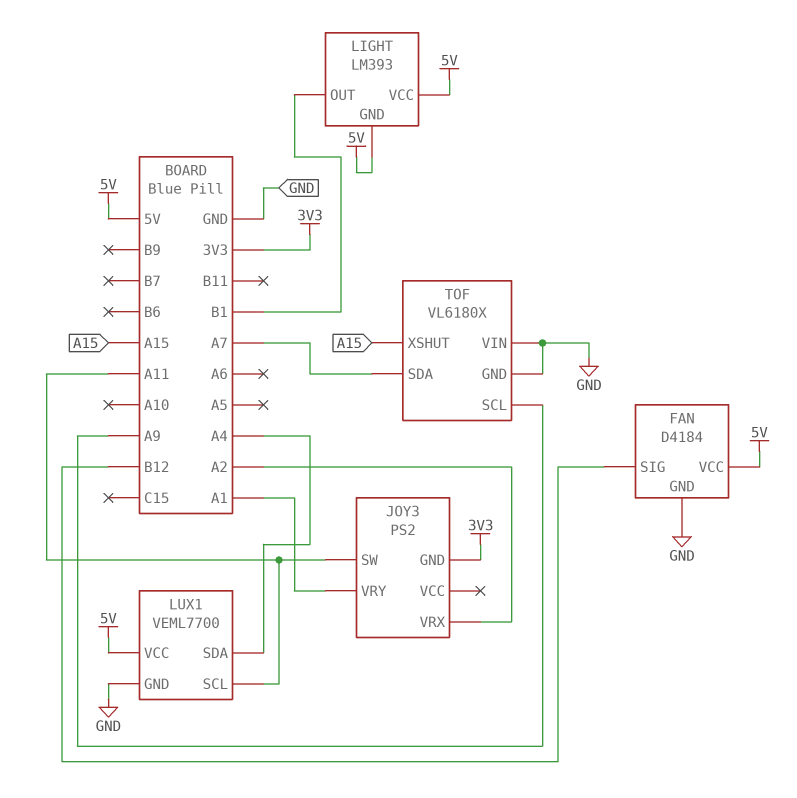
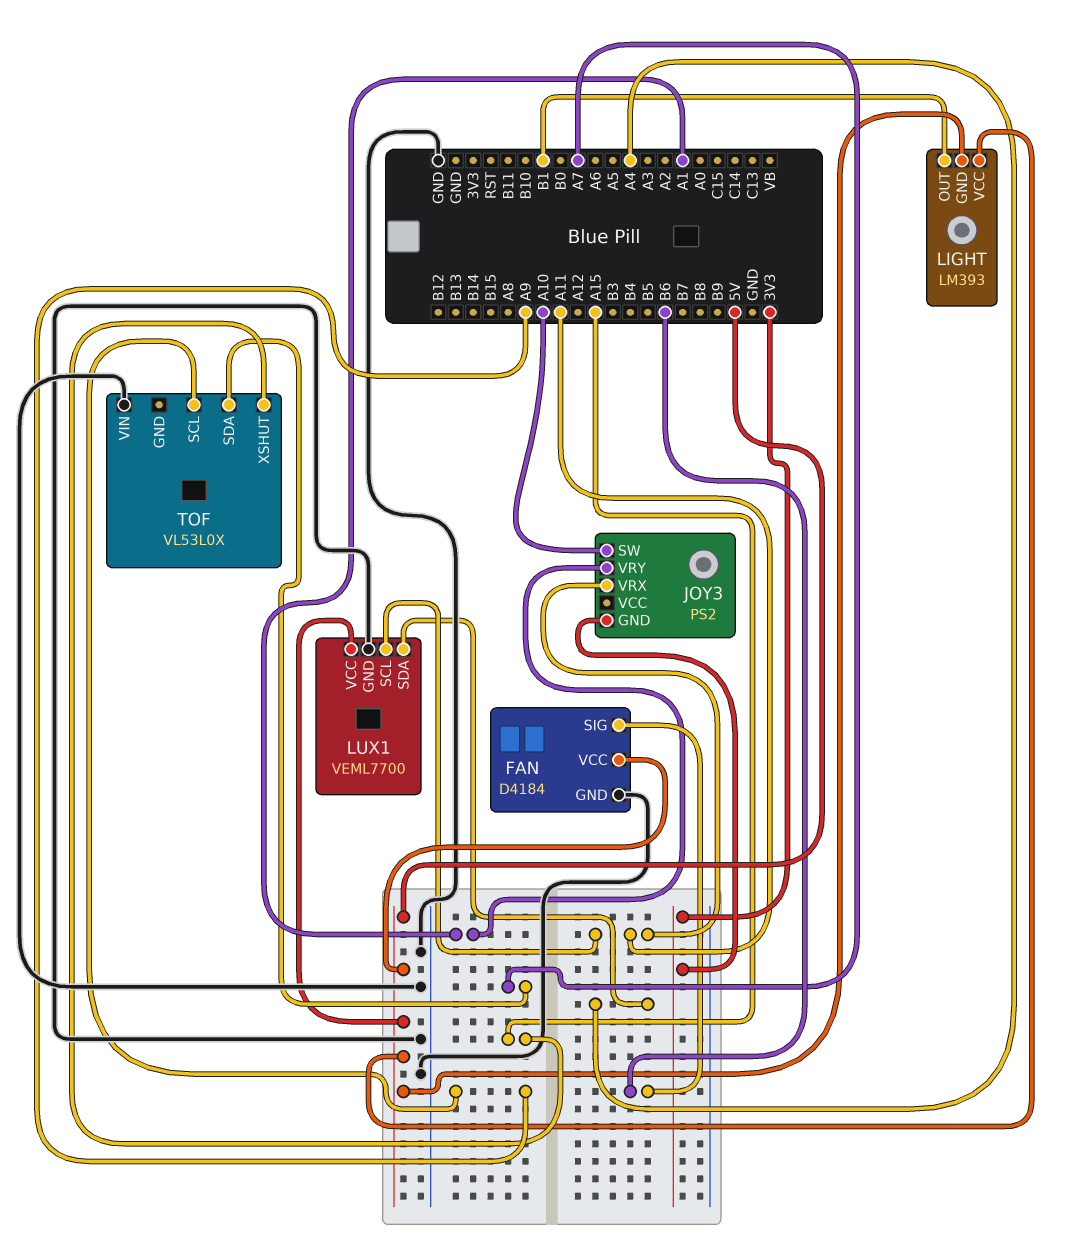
FAN pin SIG: B12 -> B6
JOY3 pin SW: A11 -> A10
JOY3 pin VRX: A2 -> A11
TOF: VL6180X -> VL53L0X
TOF pin GND: GND -> none

